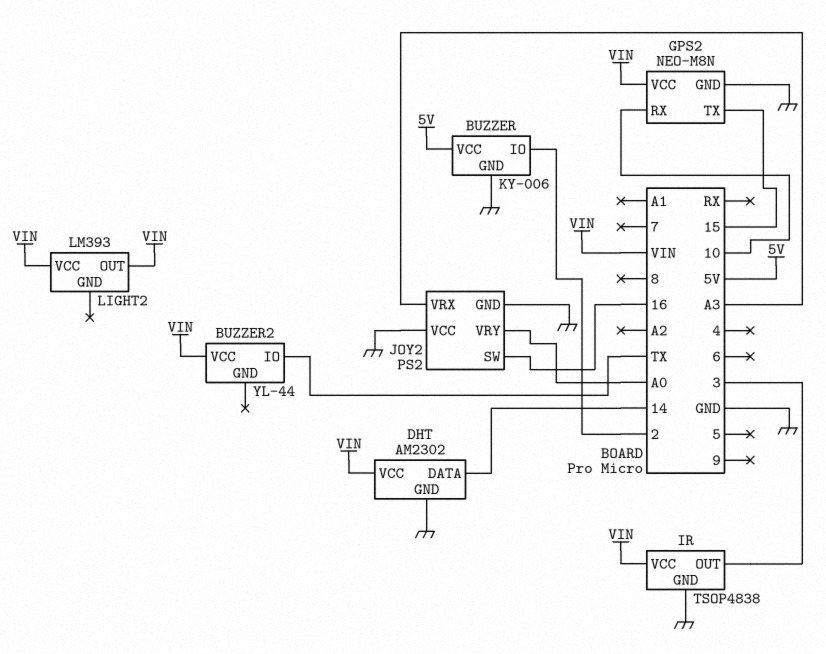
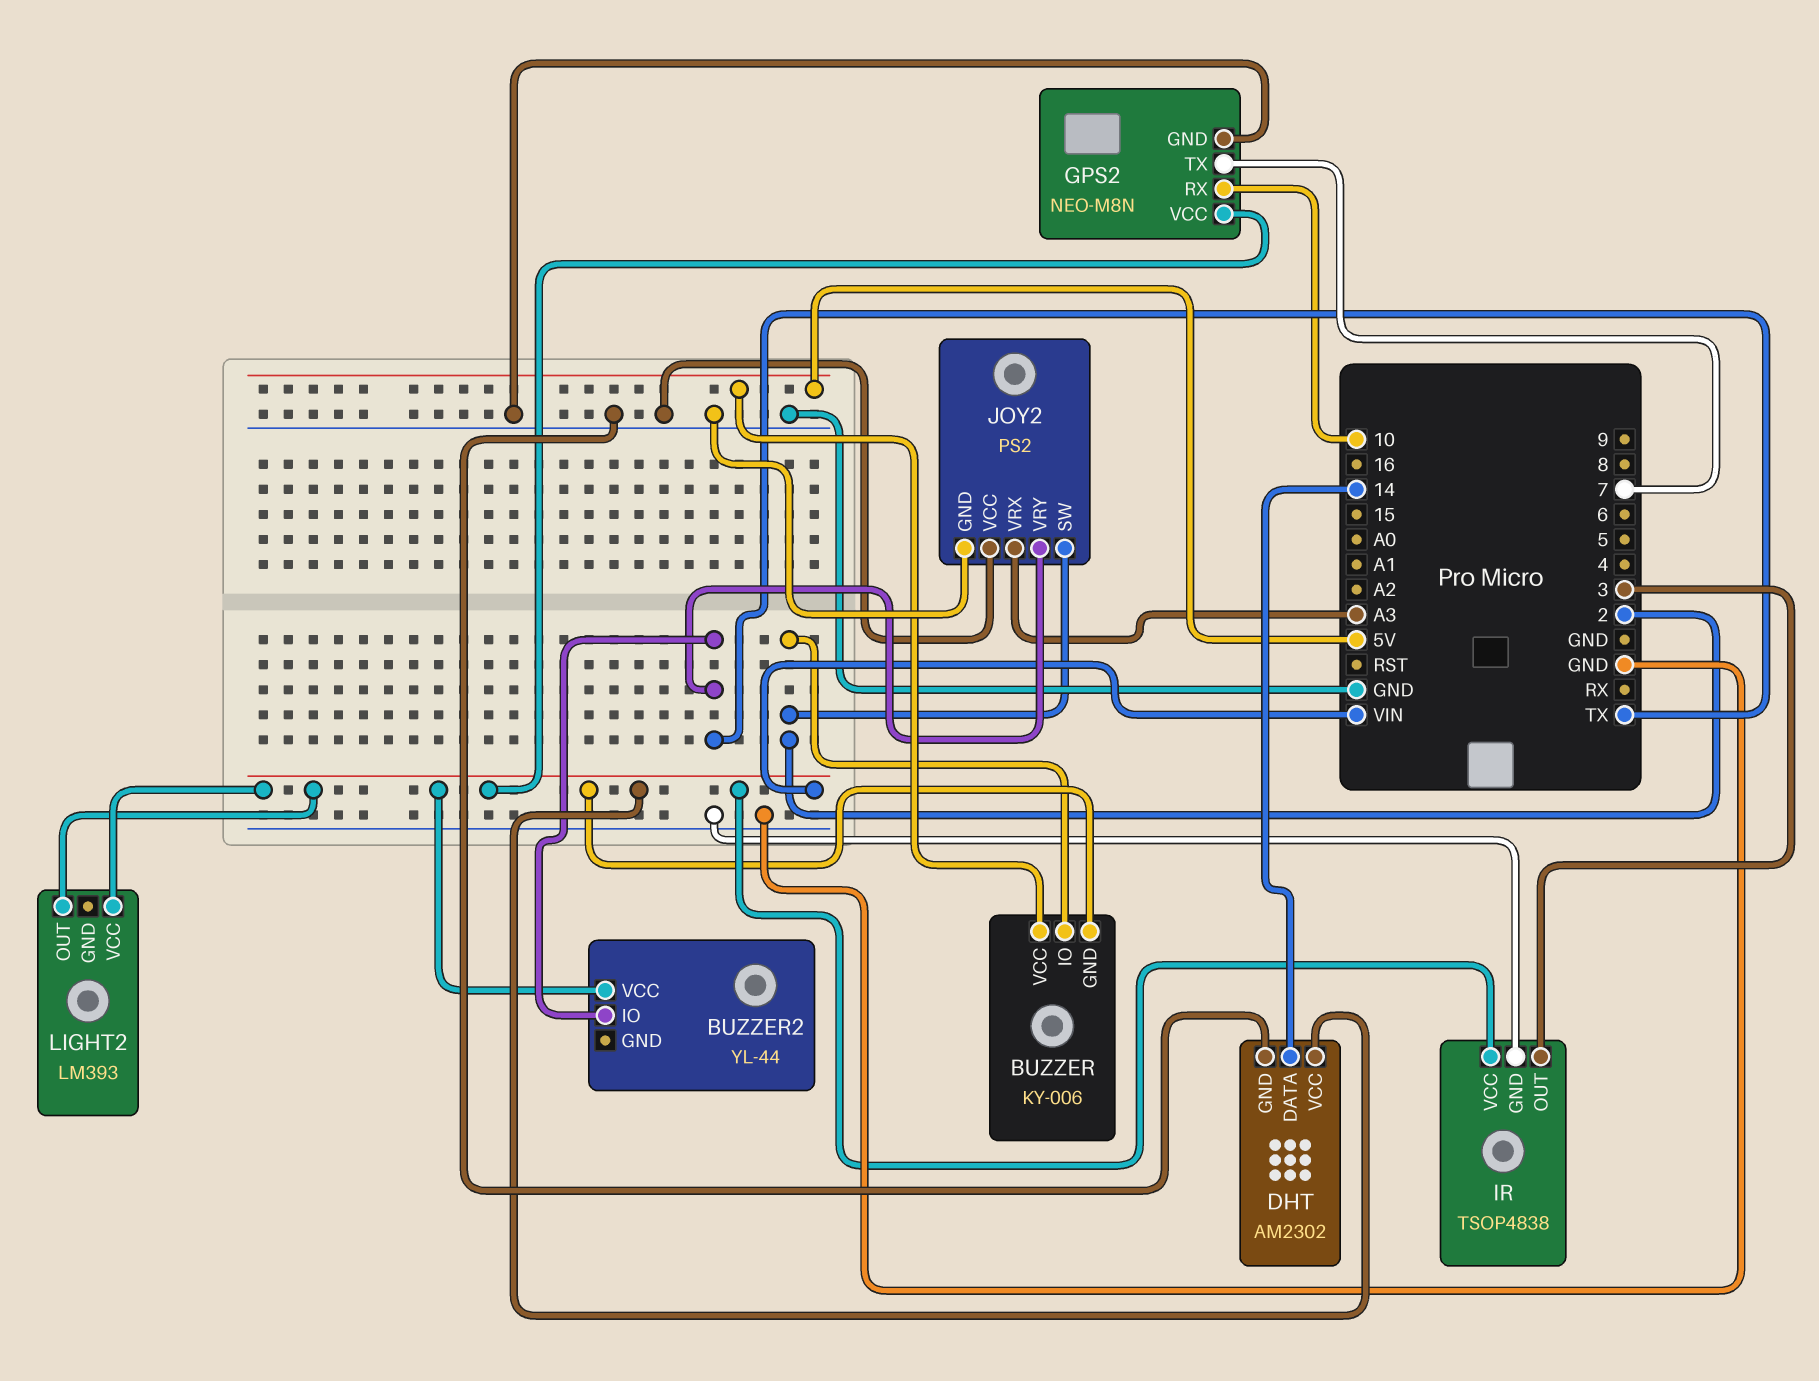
BUZZER pin GND: GND -> VIN
GPS2 pin TX: 15 -> 7
JOY2 pin SW: 16 -> 2
JOY2 pin VRY: A0 -> TX

